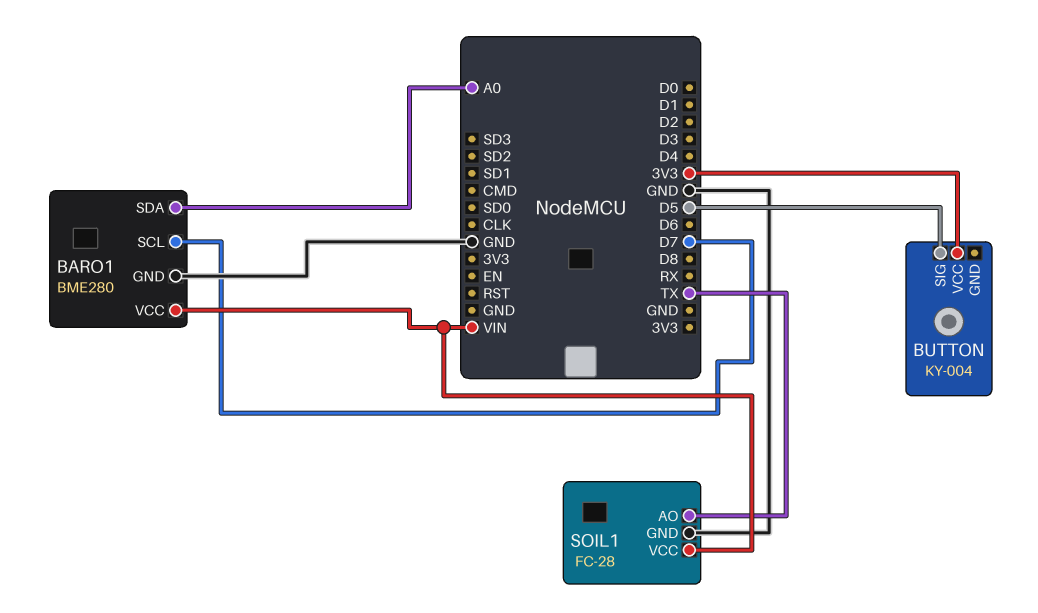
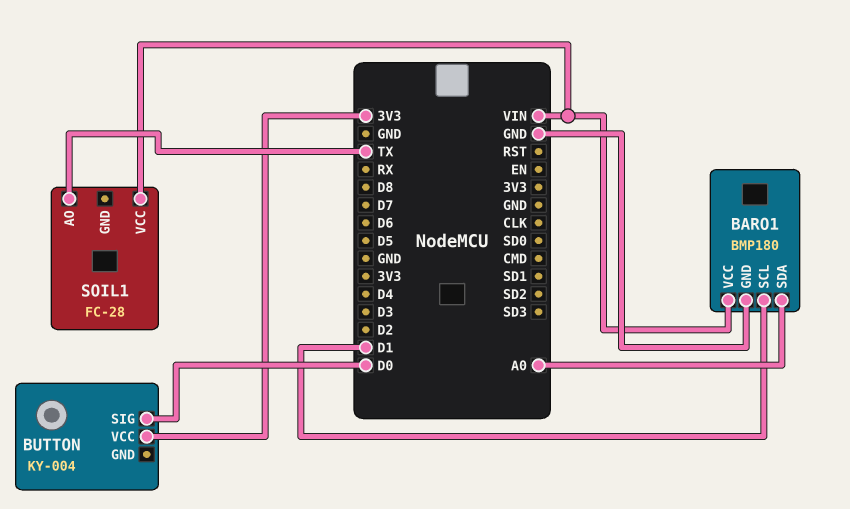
BARO1: BME280 -> BMP180
BARO1 pin SCL: D7 -> D1
BUTTON pin SIG: D5 -> D0
SOIL1 pin GND: GND -> none

